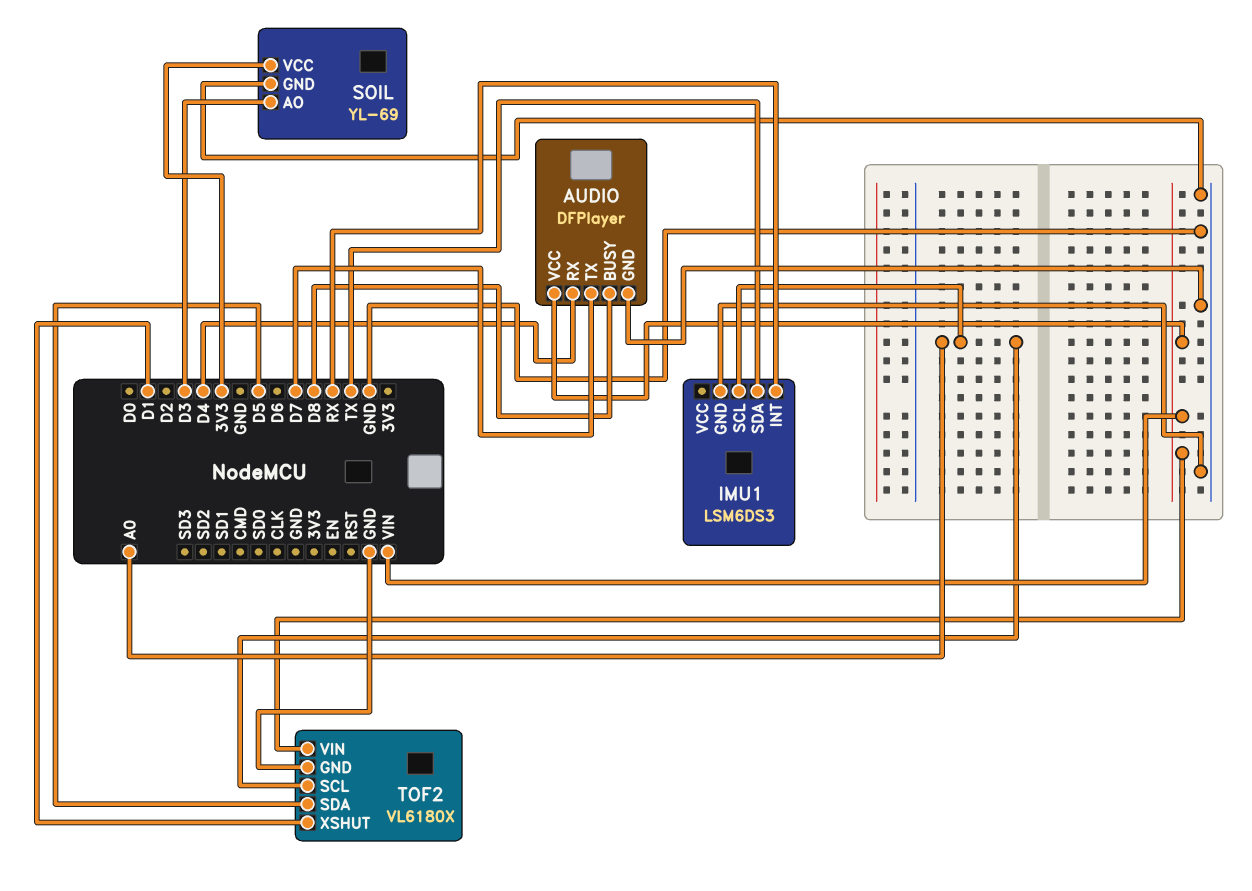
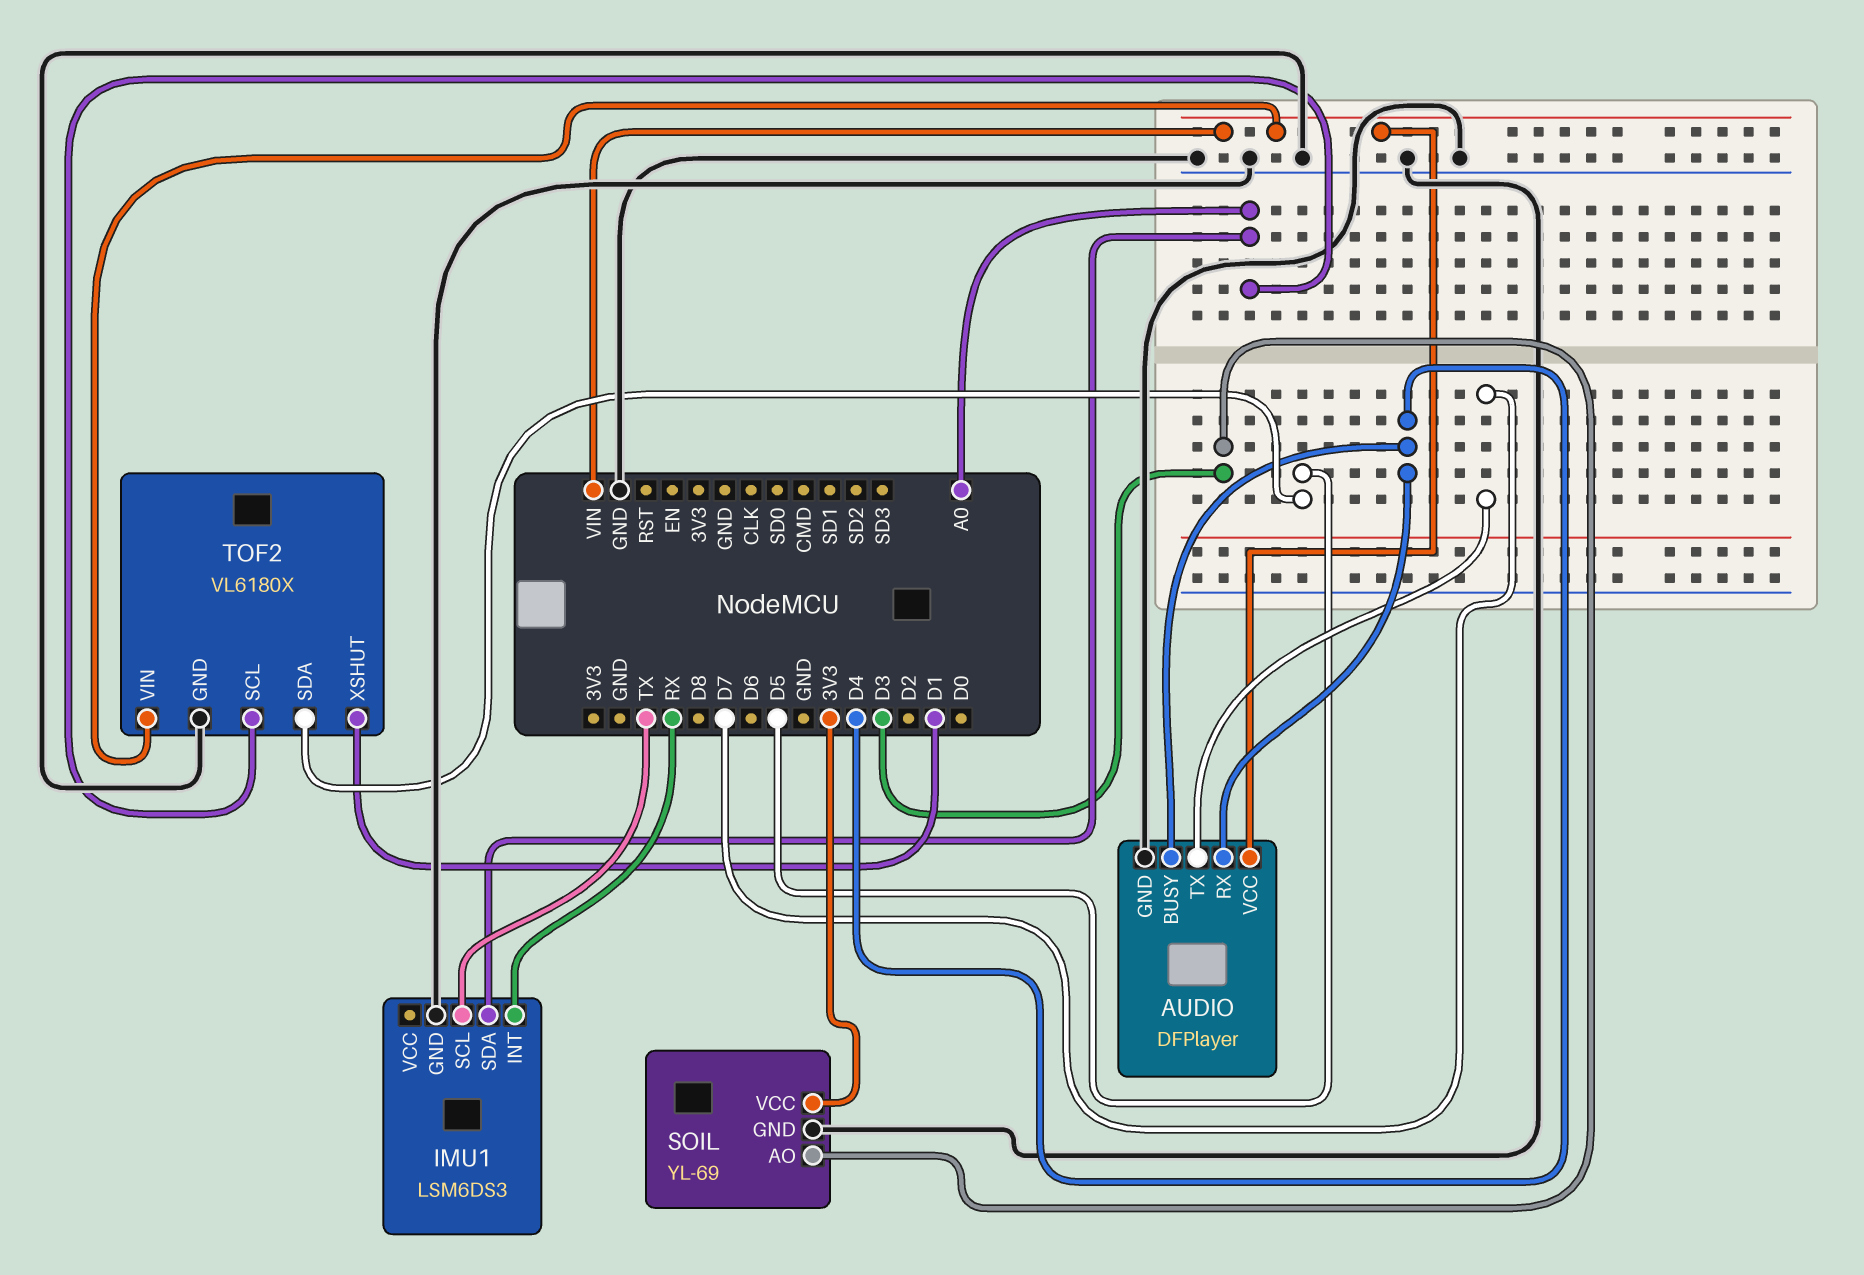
AUDIO pin BUSY: D8 -> D4
IMU1 pin SCL: A0 -> TX
IMU1 pin SDA: TX -> A0

